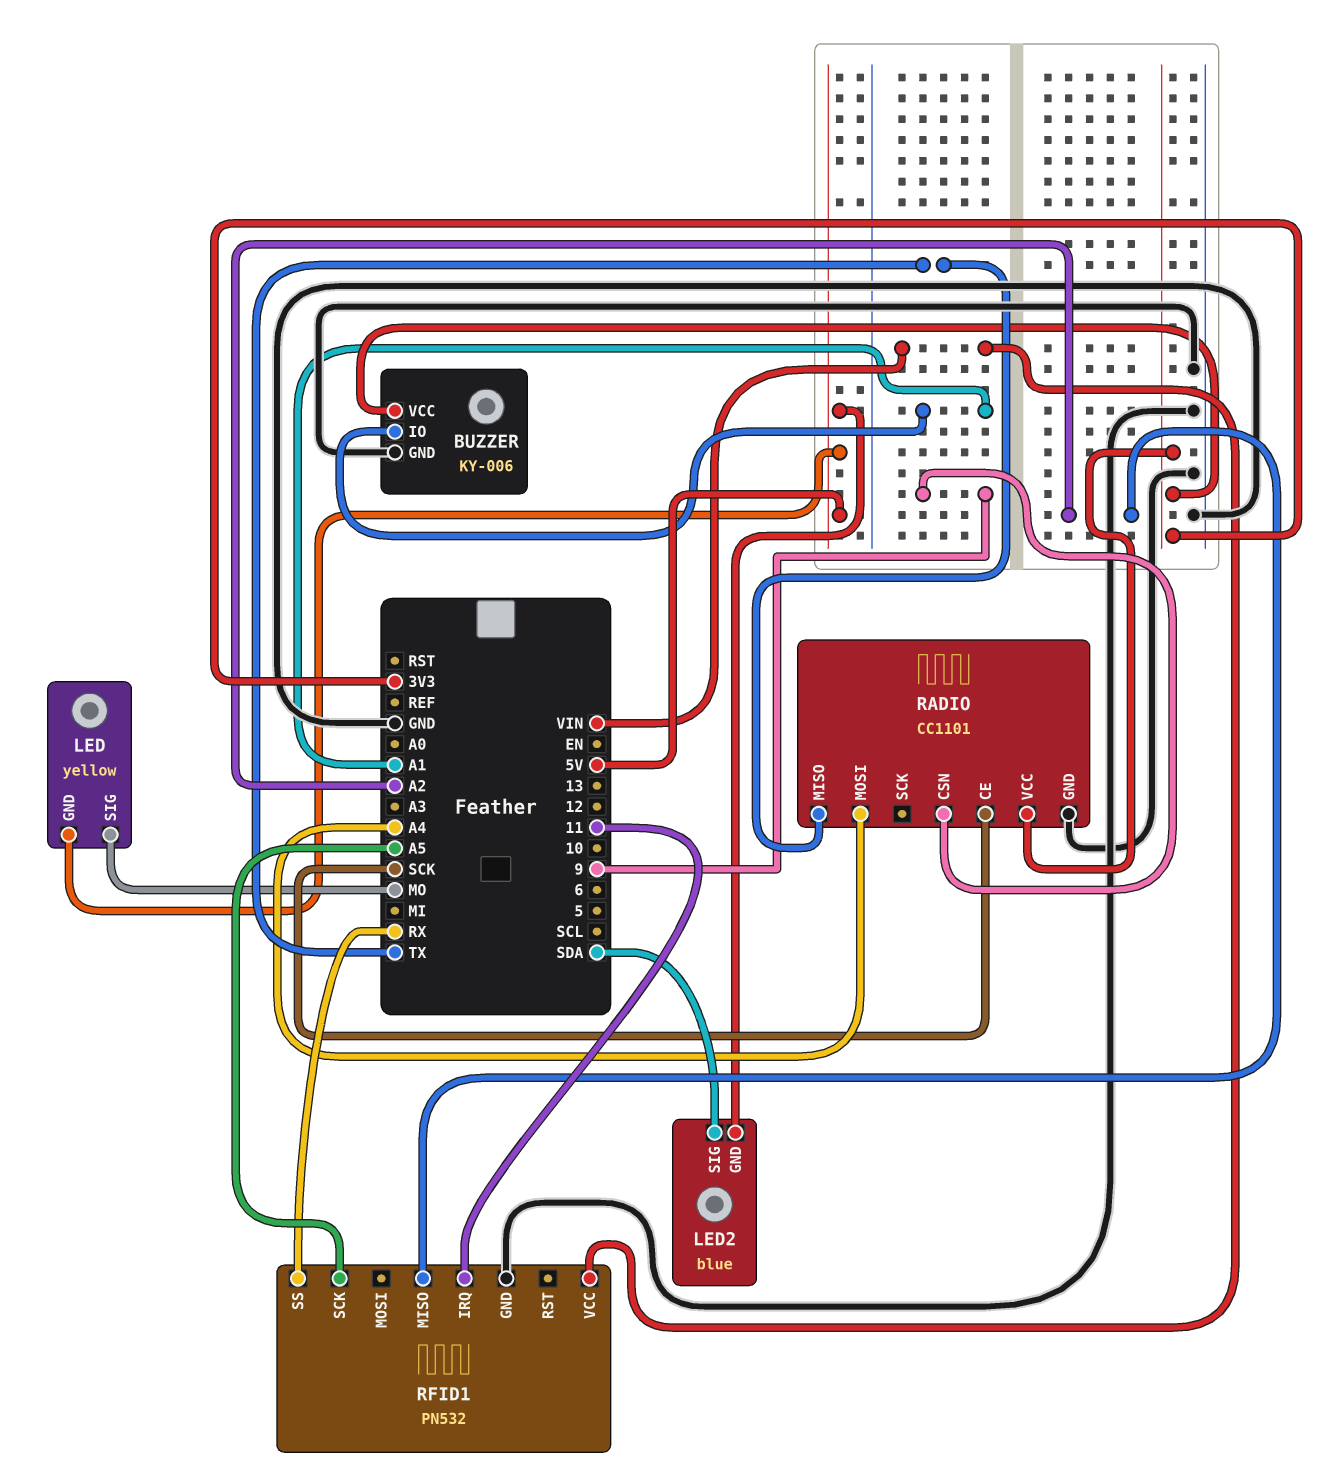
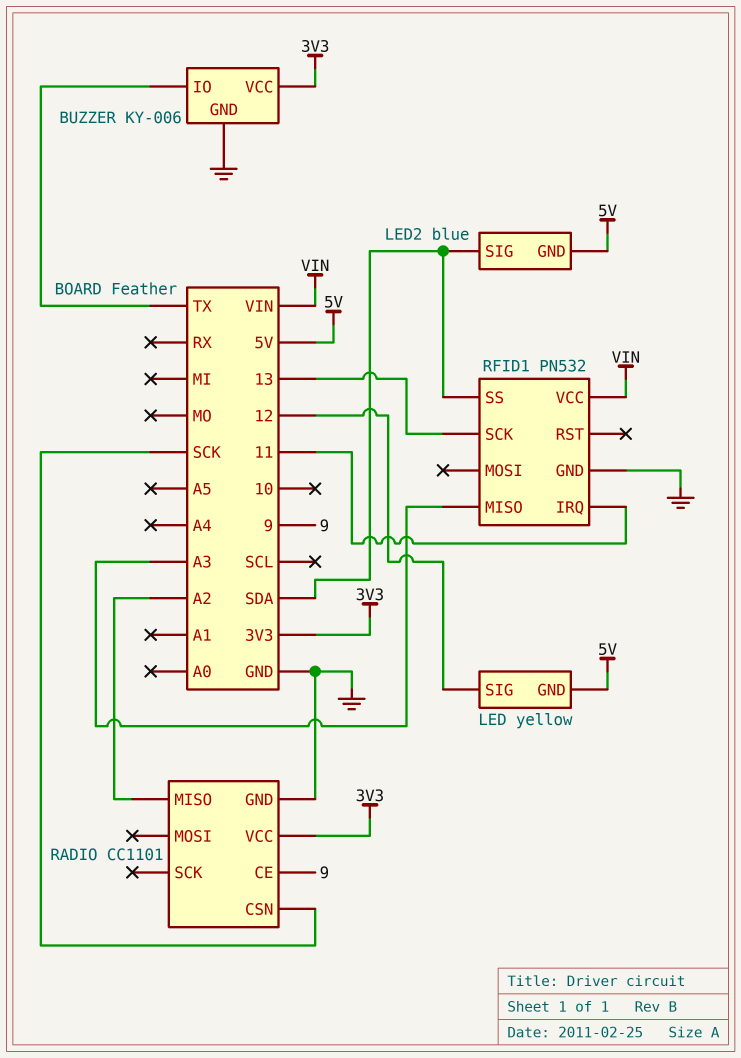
BUZZER pin IO: A1 -> TX
LED pin SIG: MO -> 12
RADIO pin CE: SCK -> 9
RADIO pin CSN: 9 -> SCK
RADIO pin MISO: TX -> A2
RADIO pin MOSI: A4 -> none
RFID1 pin MISO: A2 -> A3
RFID1 pin SCK: A5 -> 13
RFID1 pin SS: RX -> SDA

